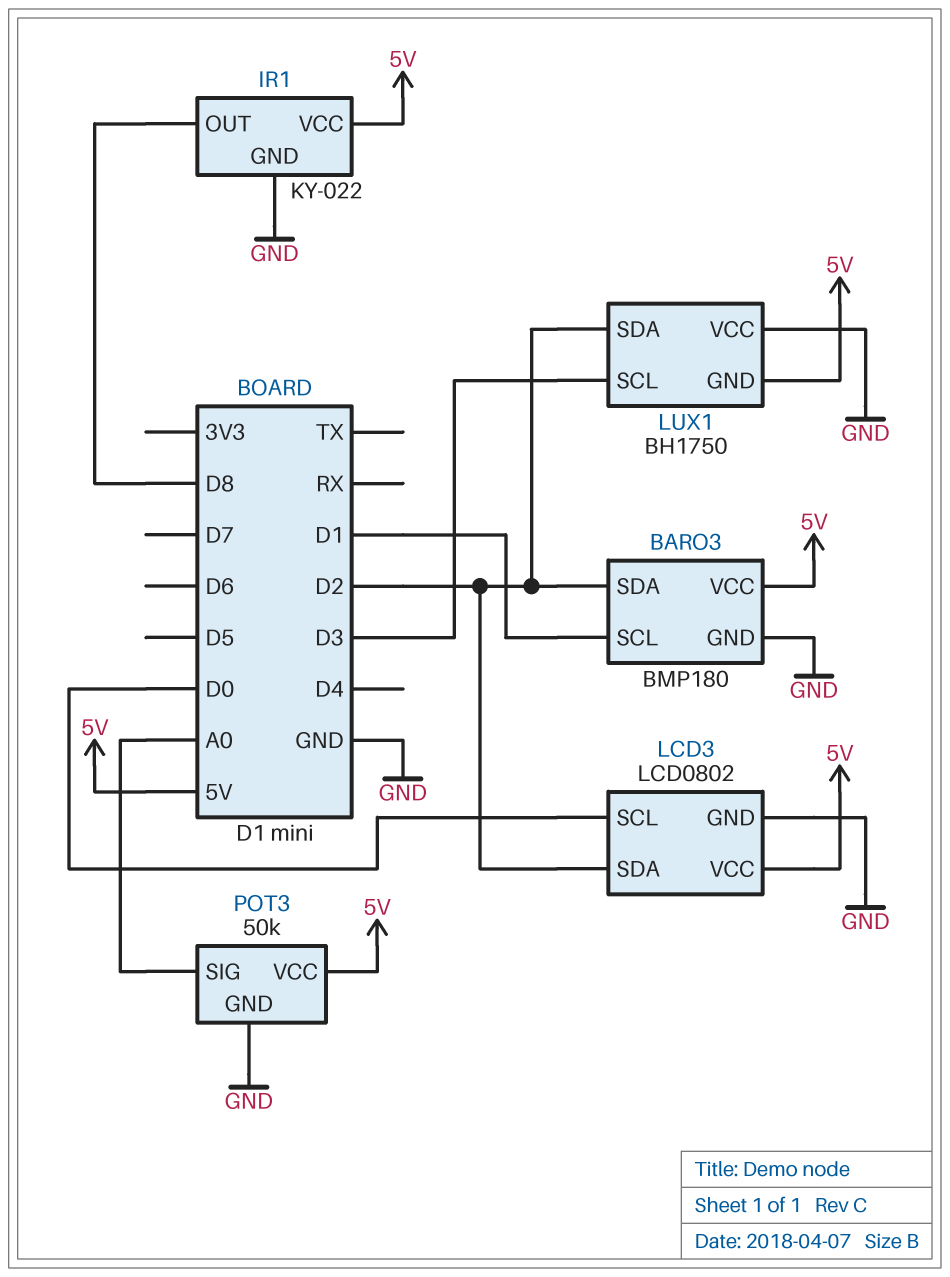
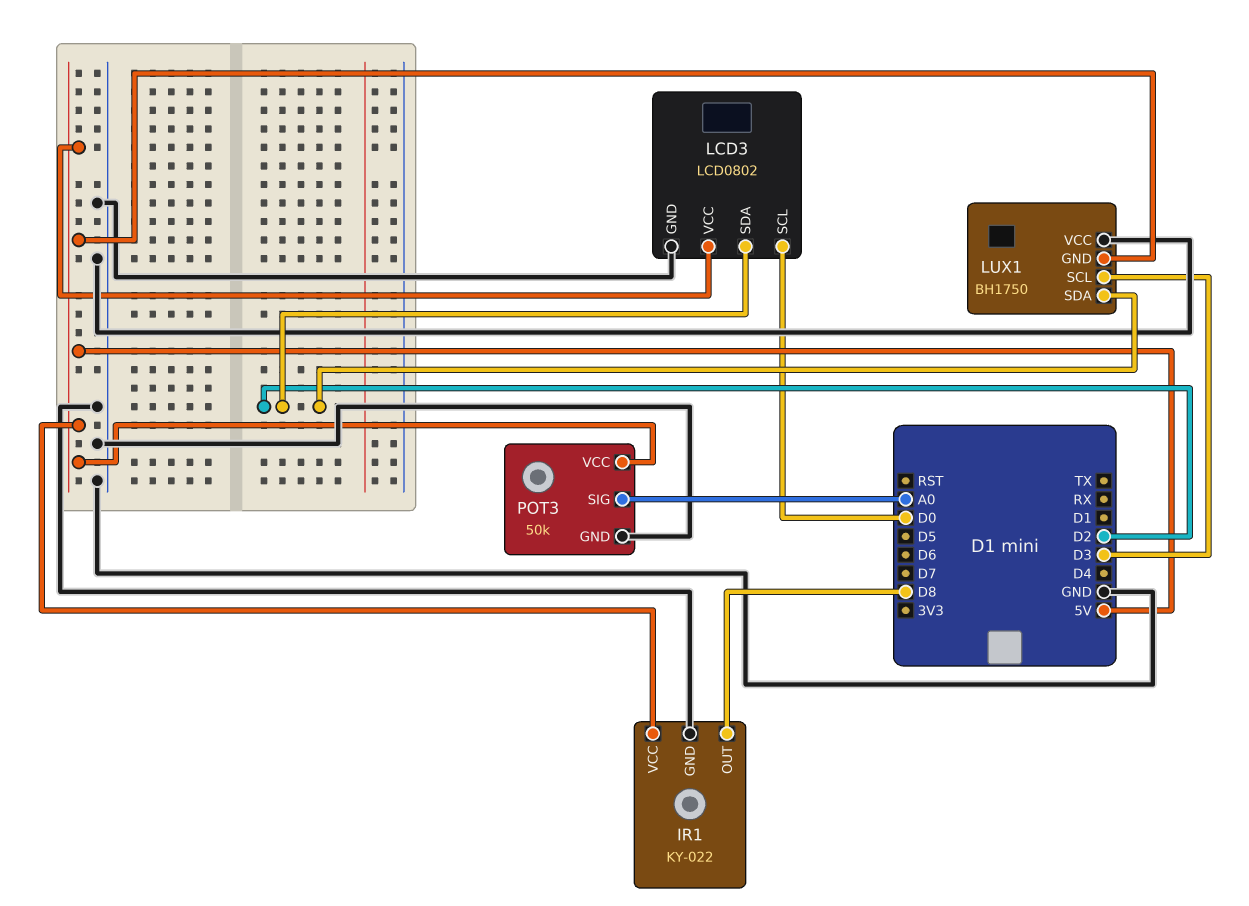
BARO3: BMP180 -> none
BARO3 pin GND: GND -> none
BARO3 pin SCL: D1 -> none
BARO3 pin SDA: D2 -> none
BARO3 pin VCC: 5V -> none

